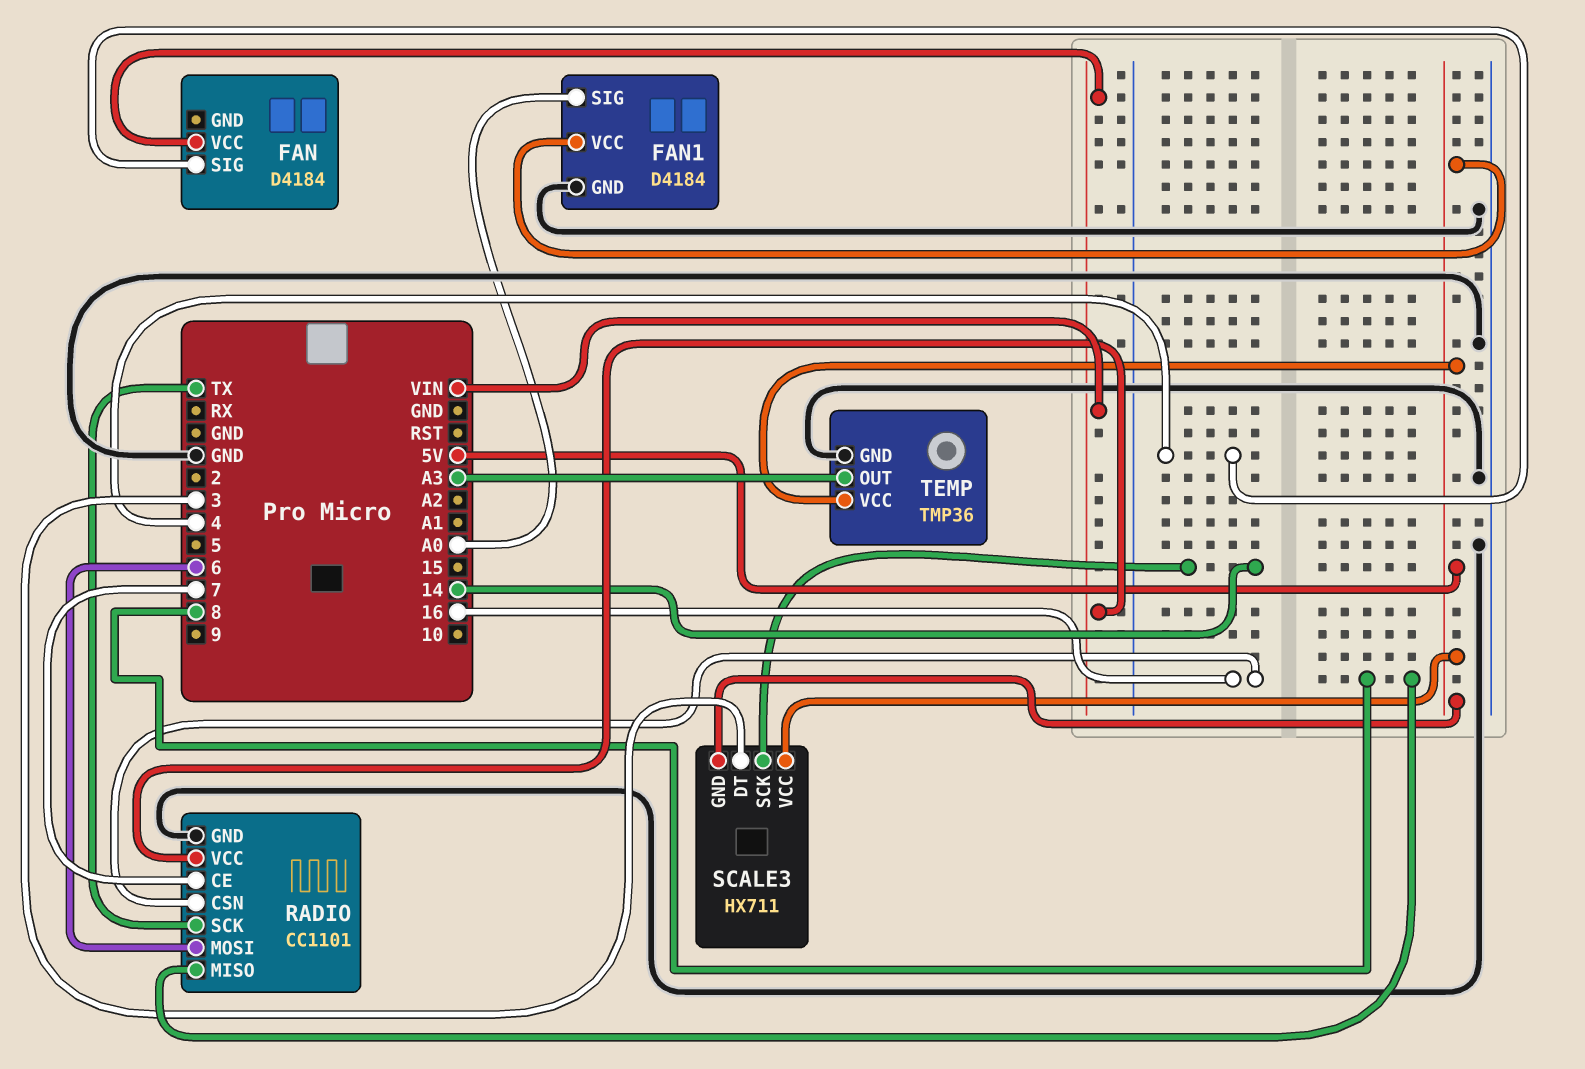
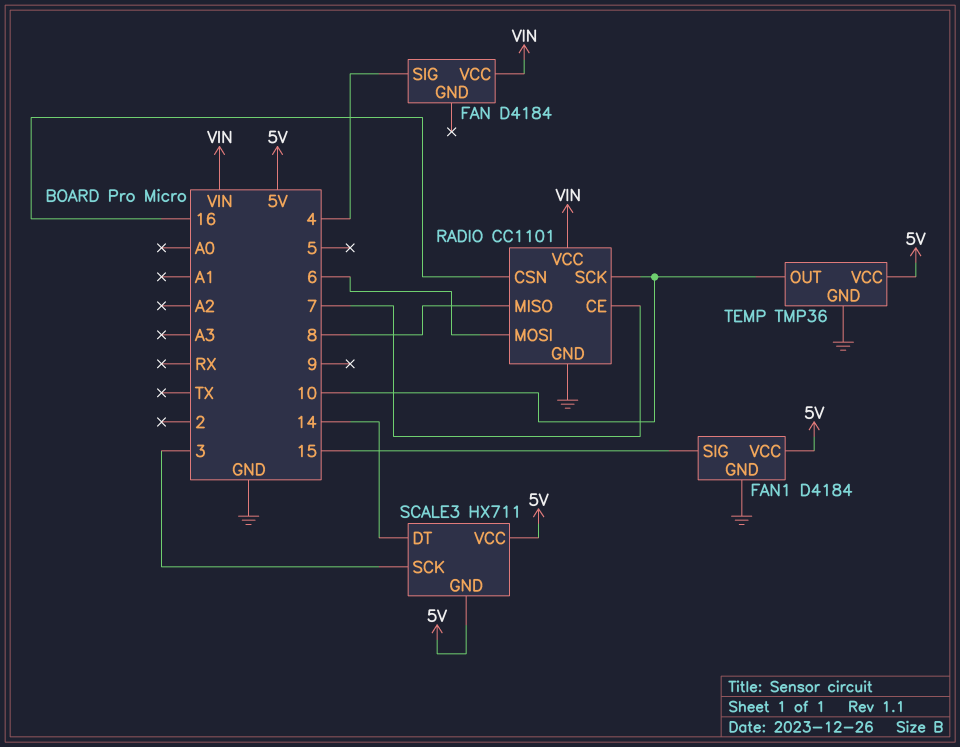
FAN1 pin SIG: A0 -> 15
RADIO pin SCK: TX -> 10
SCALE3 pin DT: 3 -> 14
SCALE3 pin SCK: 14 -> 3
TEMP pin OUT: A3 -> 10

